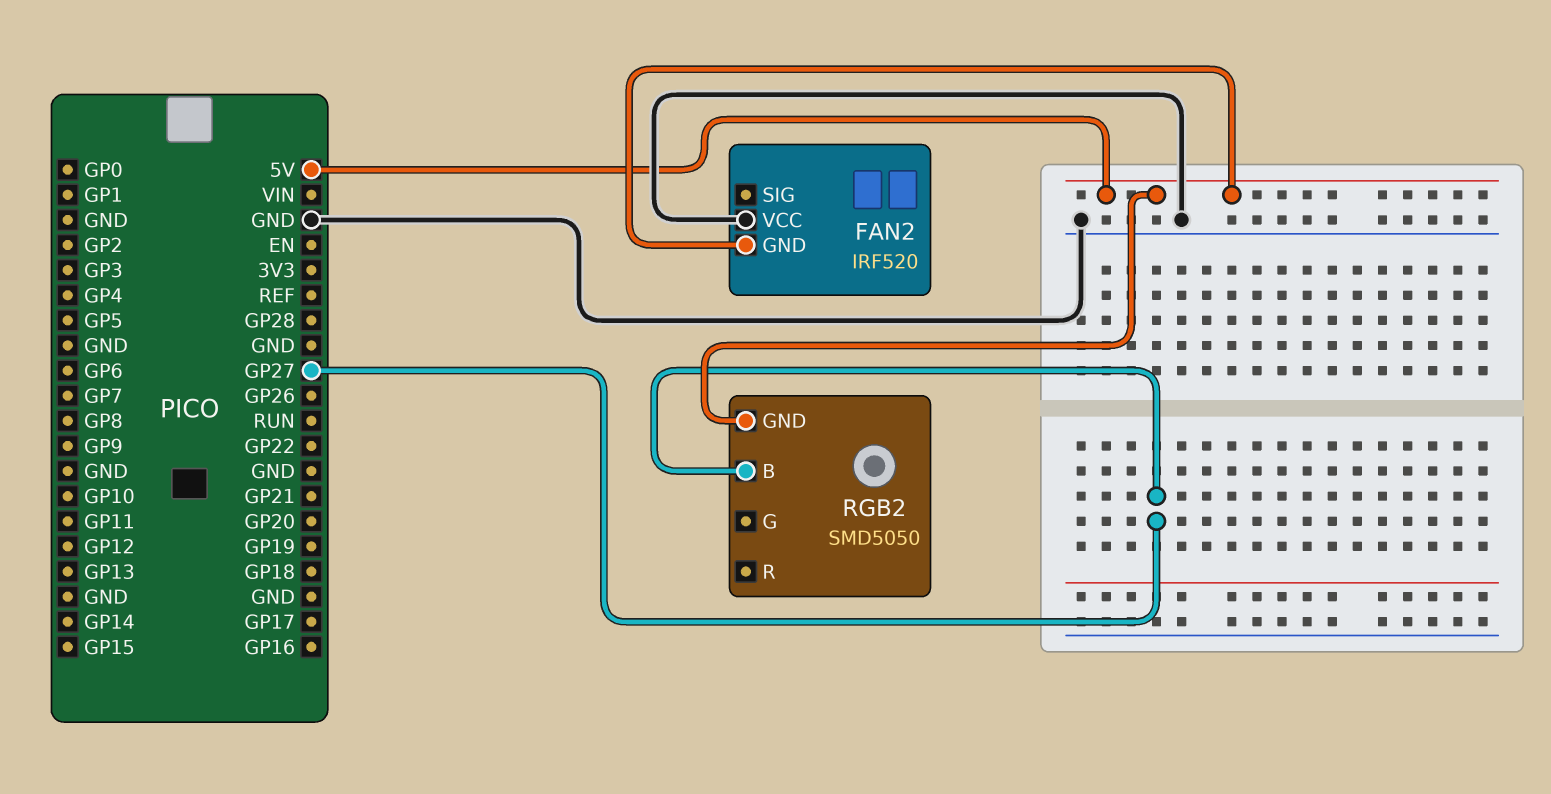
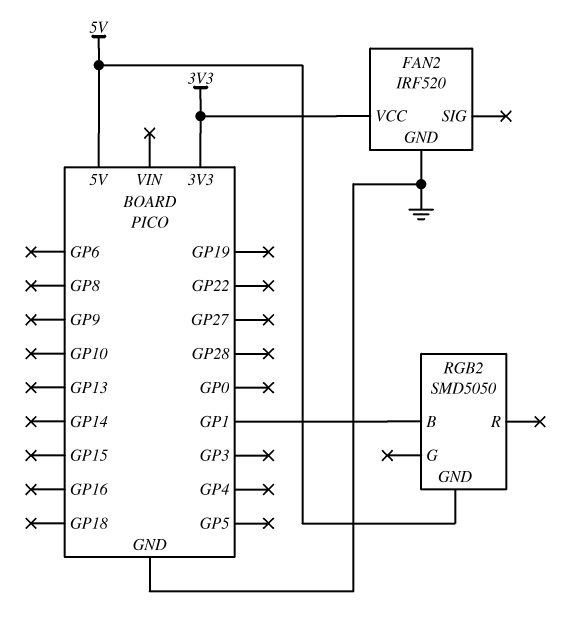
FAN2 pin GND: 5V -> GND
FAN2 pin VCC: GND -> 3V3
RGB2 pin B: GP27 -> GP1

